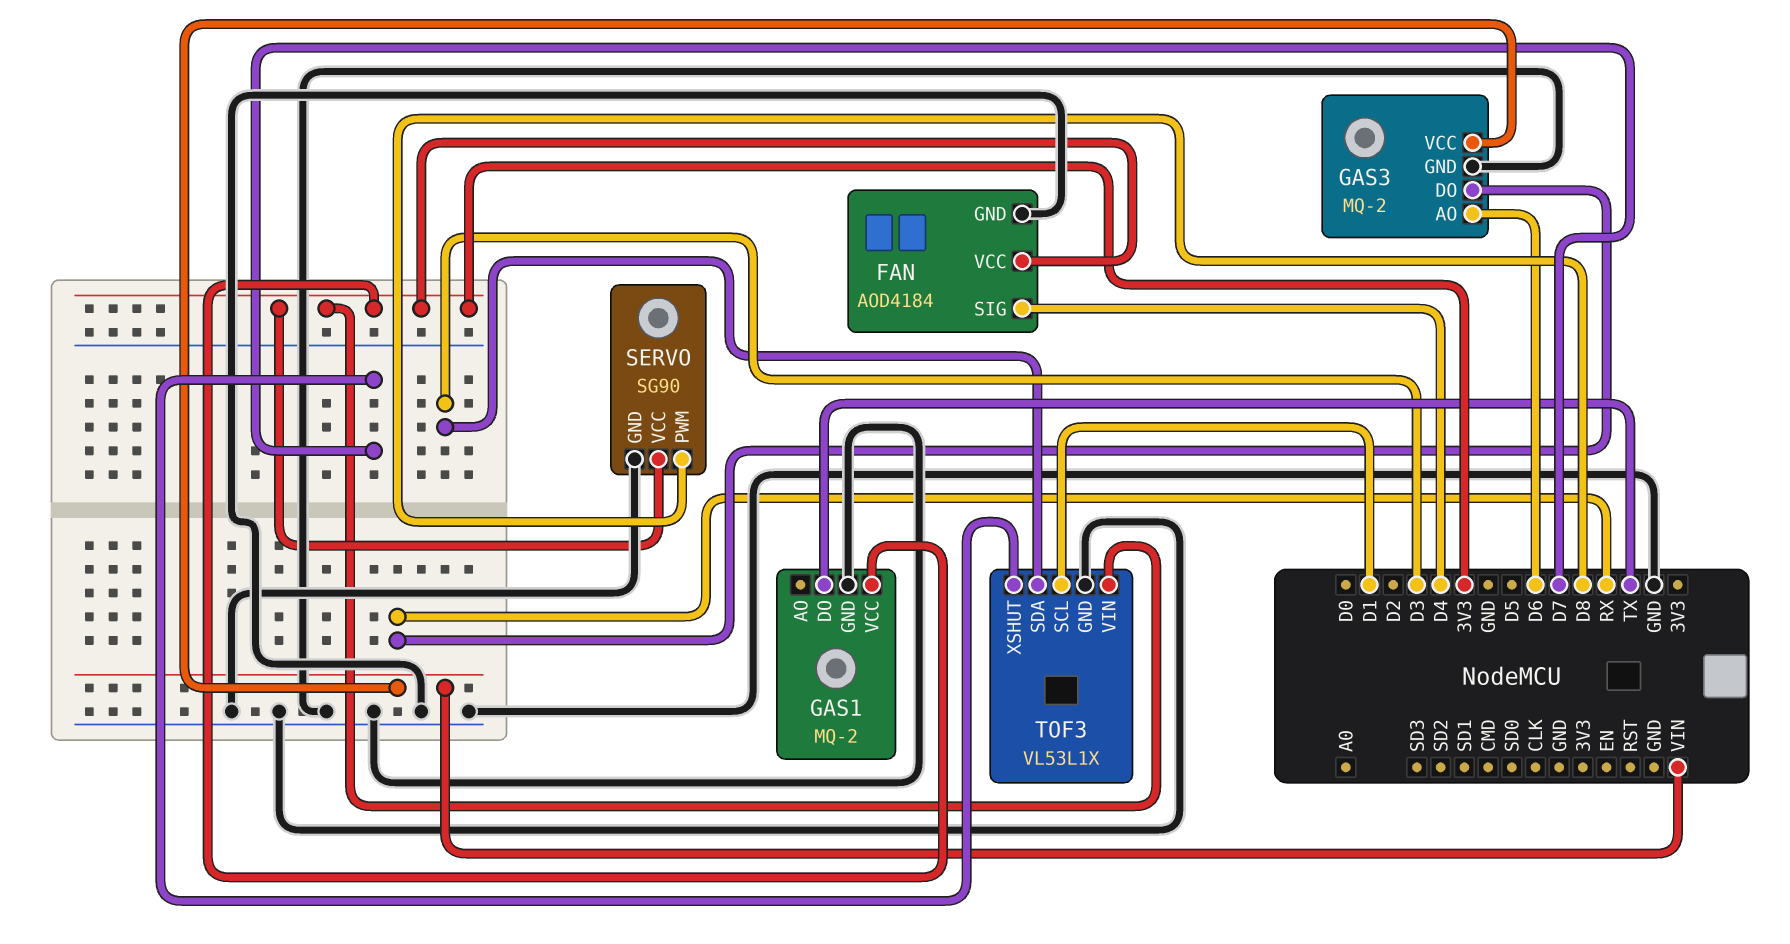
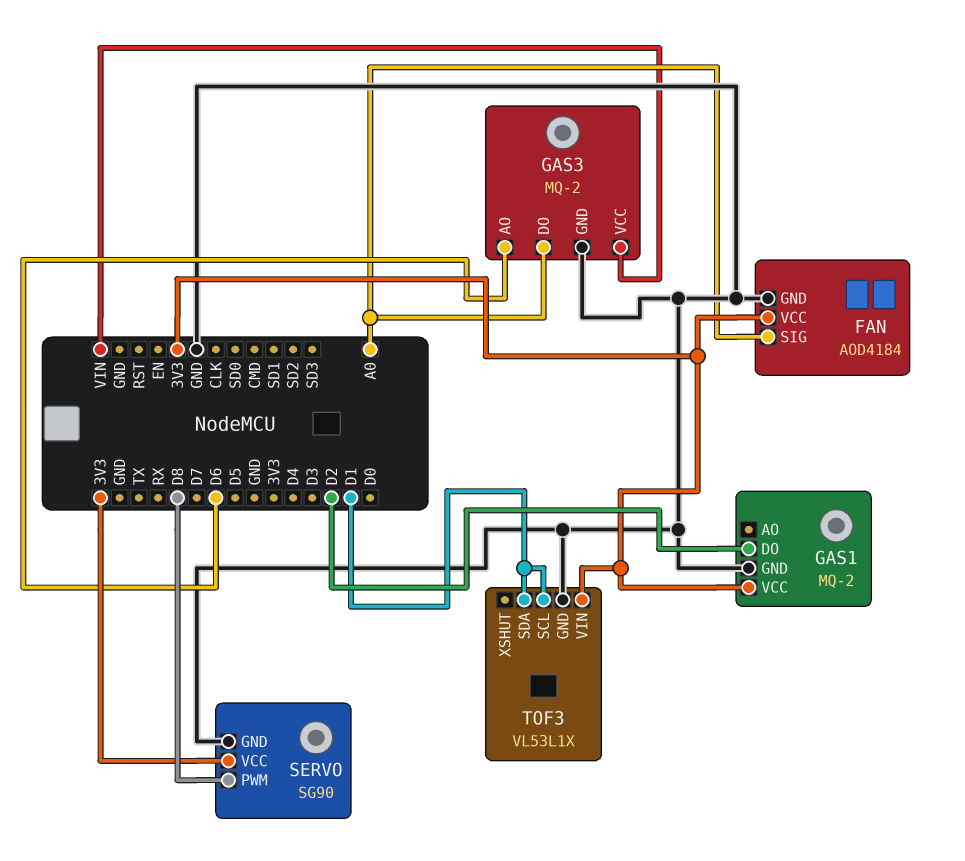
FAN pin SIG: D4 -> A0
GAS1 pin DO: TX -> D2
GAS3 pin DO: RX -> A0
TOF3 pin SDA: D3 -> D1
TOF3 pin XSHUT: D7 -> none

